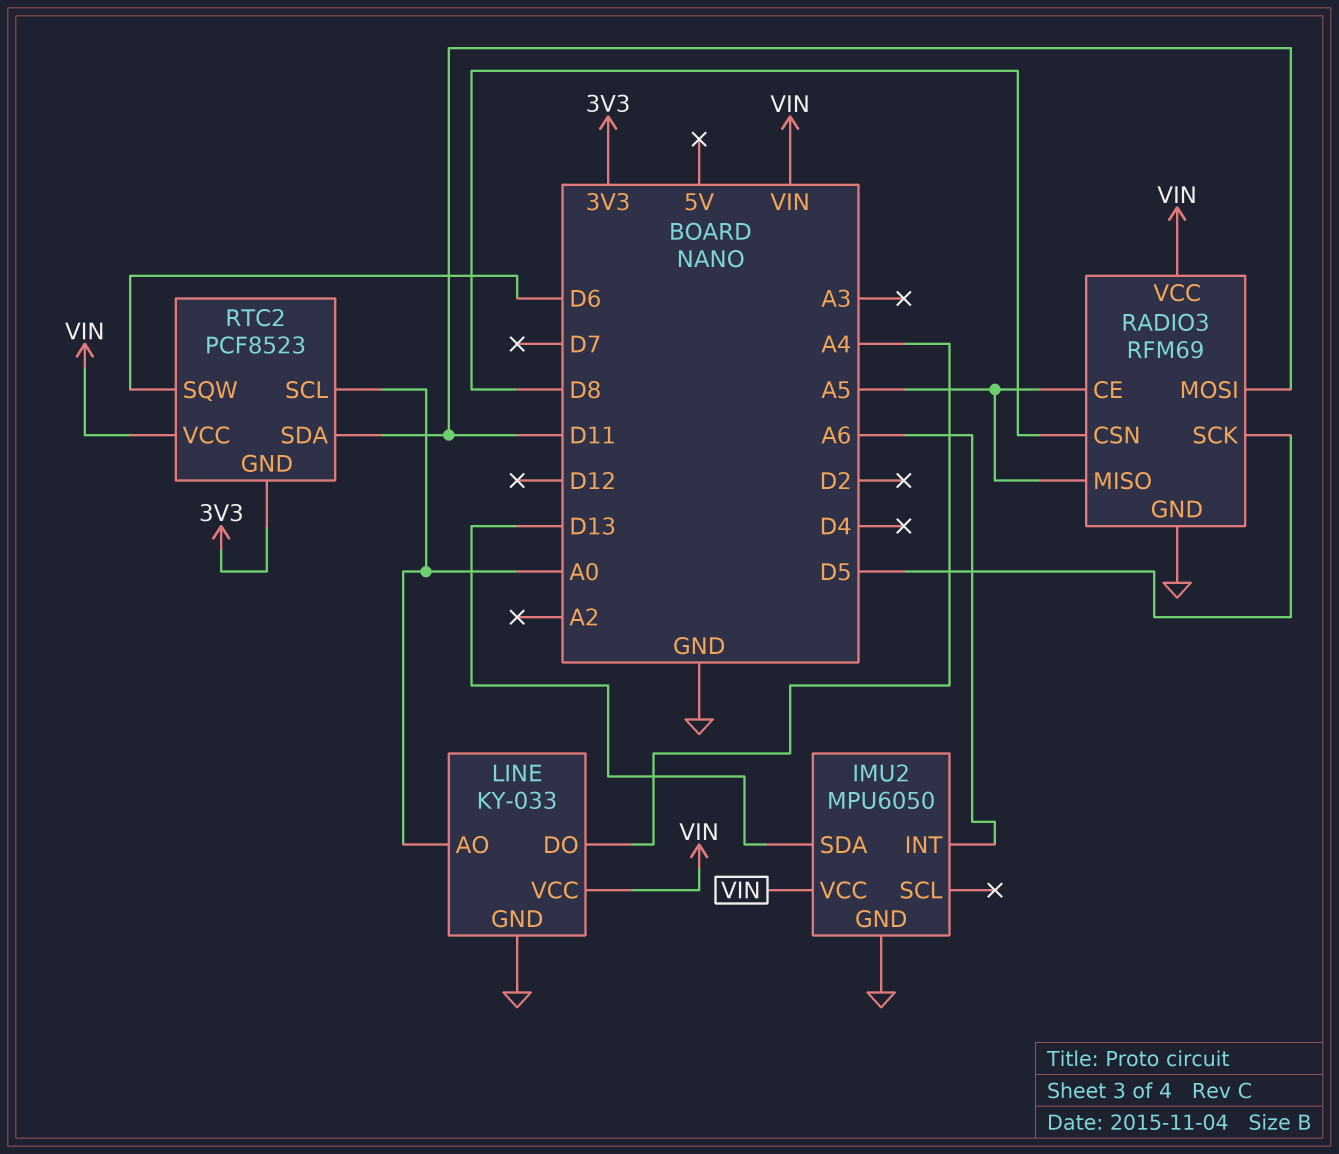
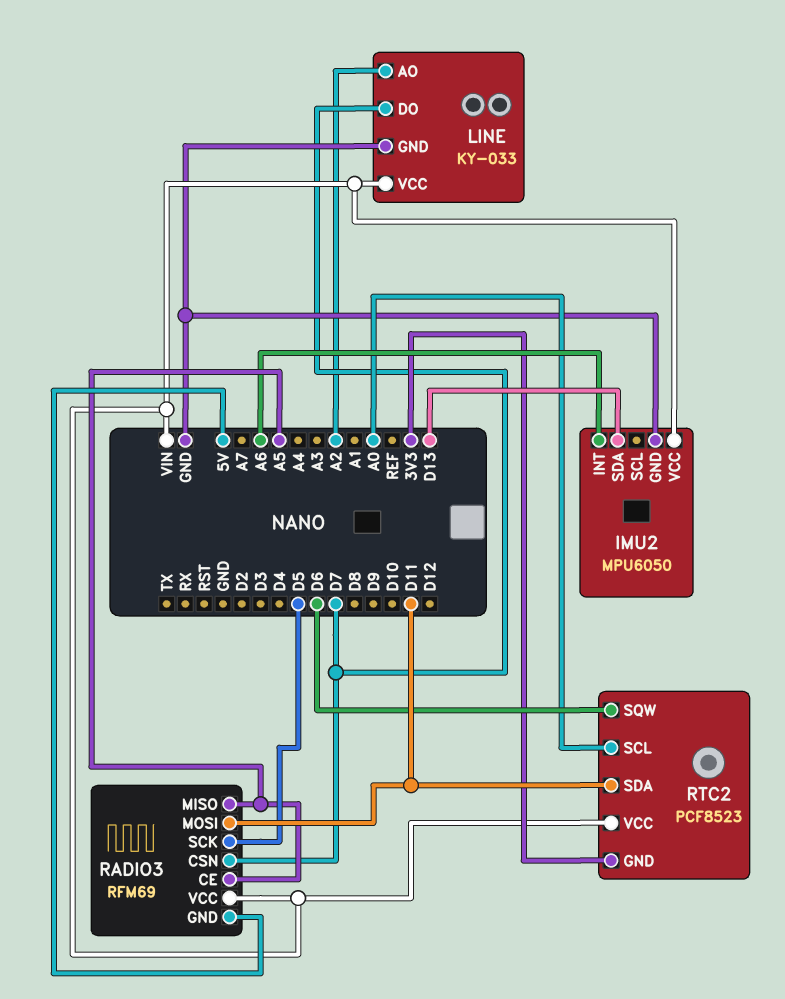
LINE pin AO: A0 -> A2
LINE pin DO: A4 -> D7
RADIO3 pin CSN: D8 -> D7
RADIO3 pin GND: GND -> 5V

